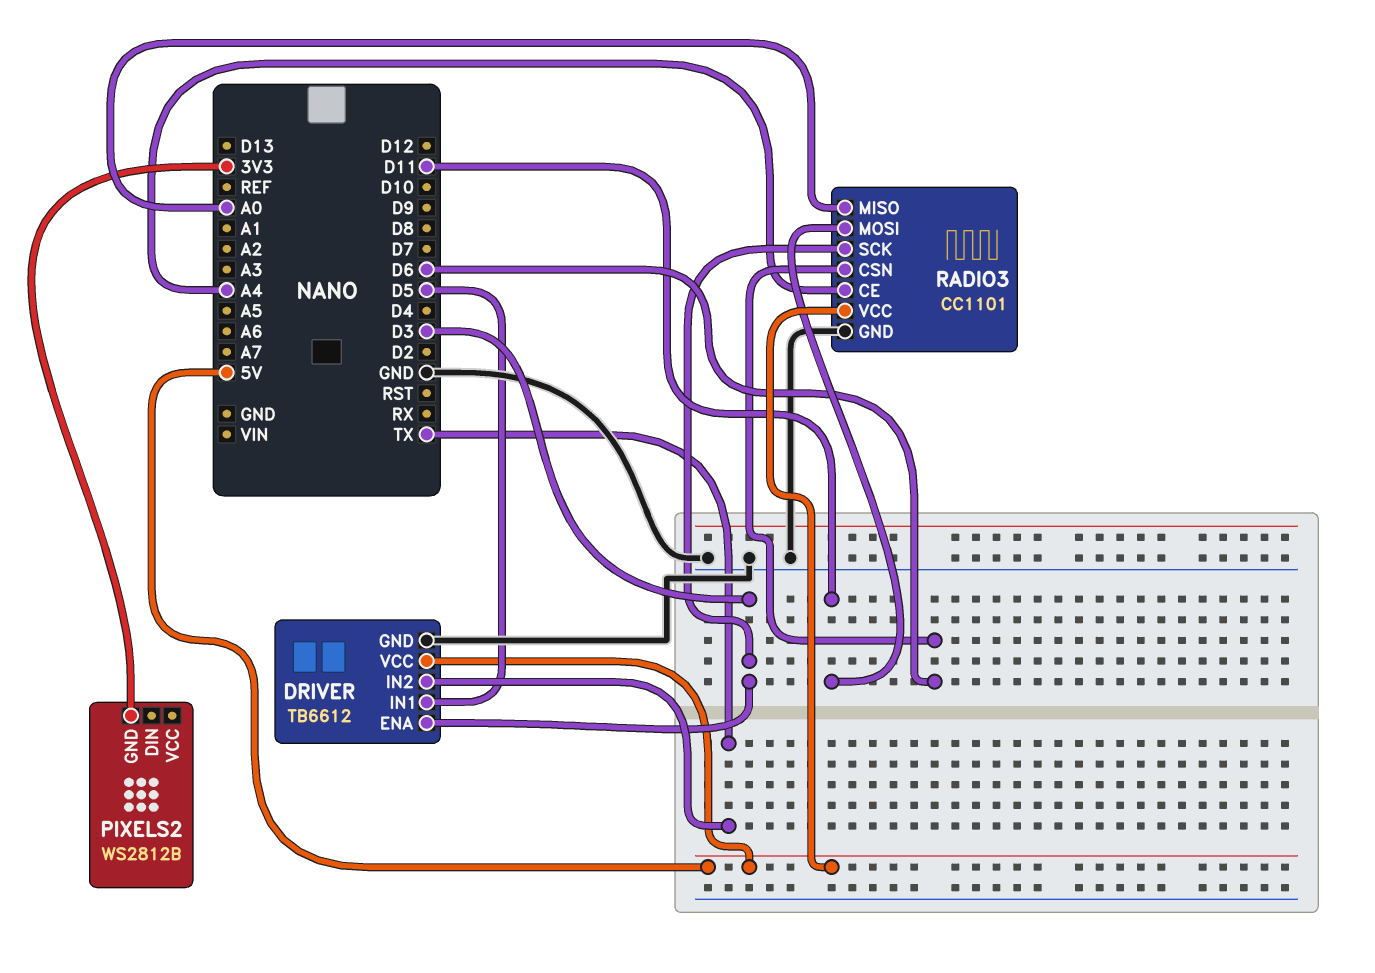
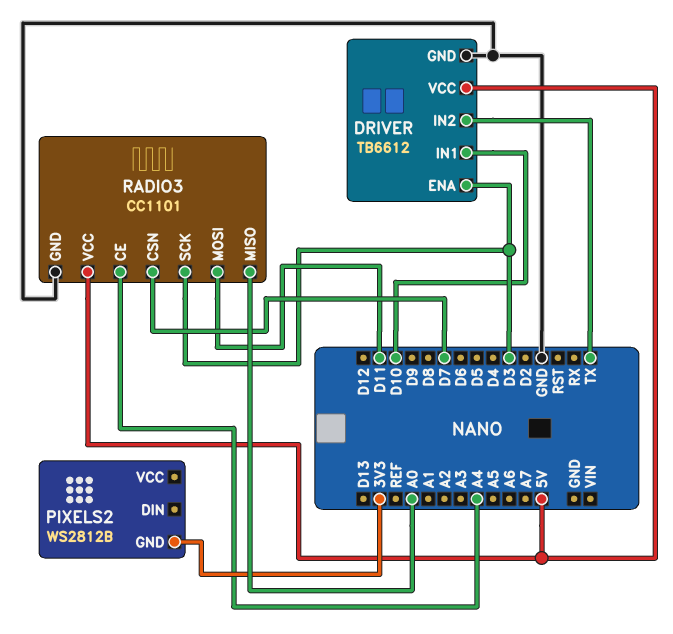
DRIVER pin IN1: D5 -> D10
RADIO3 pin CSN: D6 -> D7

